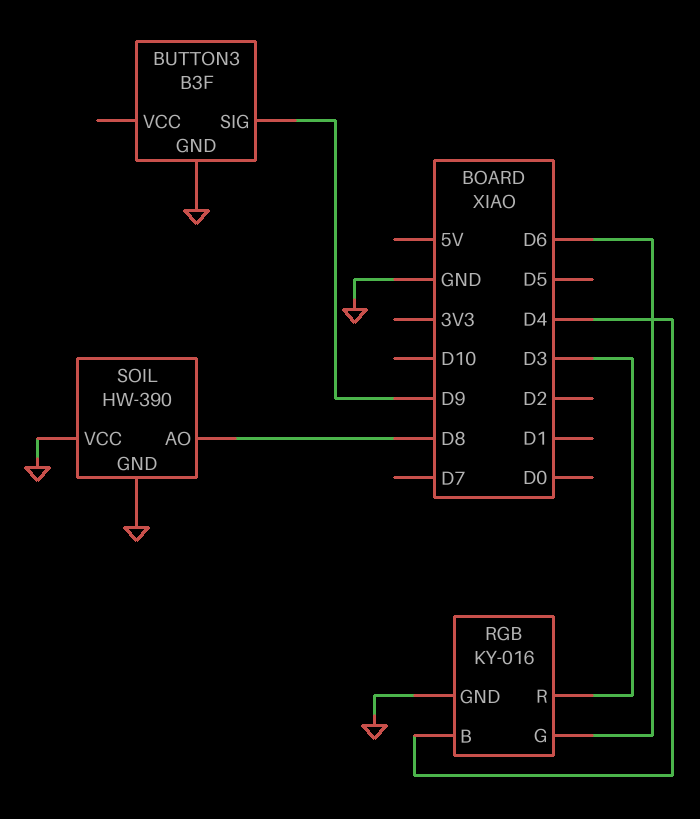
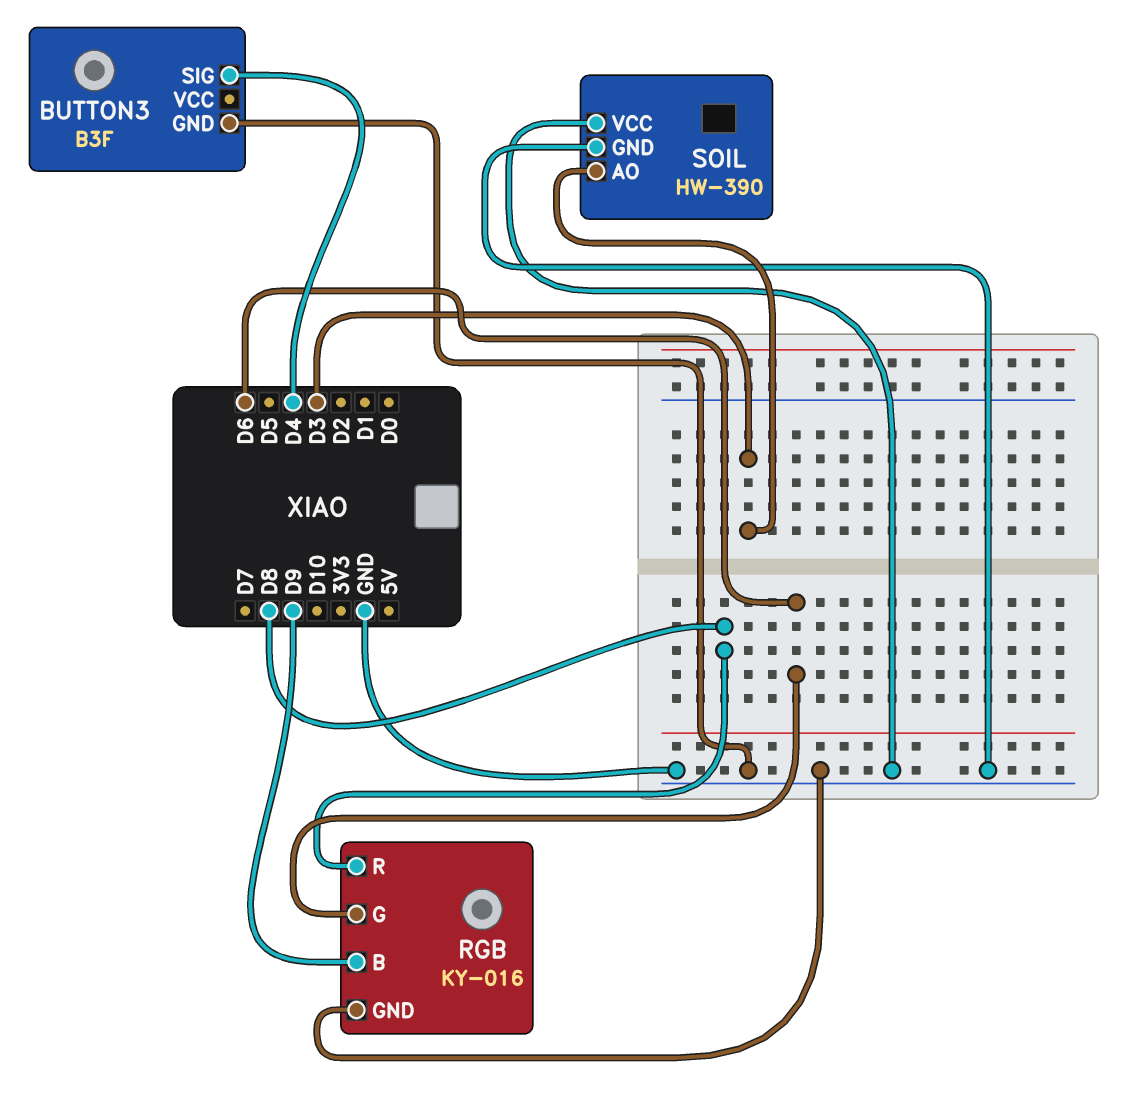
BUTTON3 pin SIG: D9 -> D4
RGB pin B: D4 -> D9
RGB pin R: D3 -> D8
SOIL pin AO: D8 -> D3

